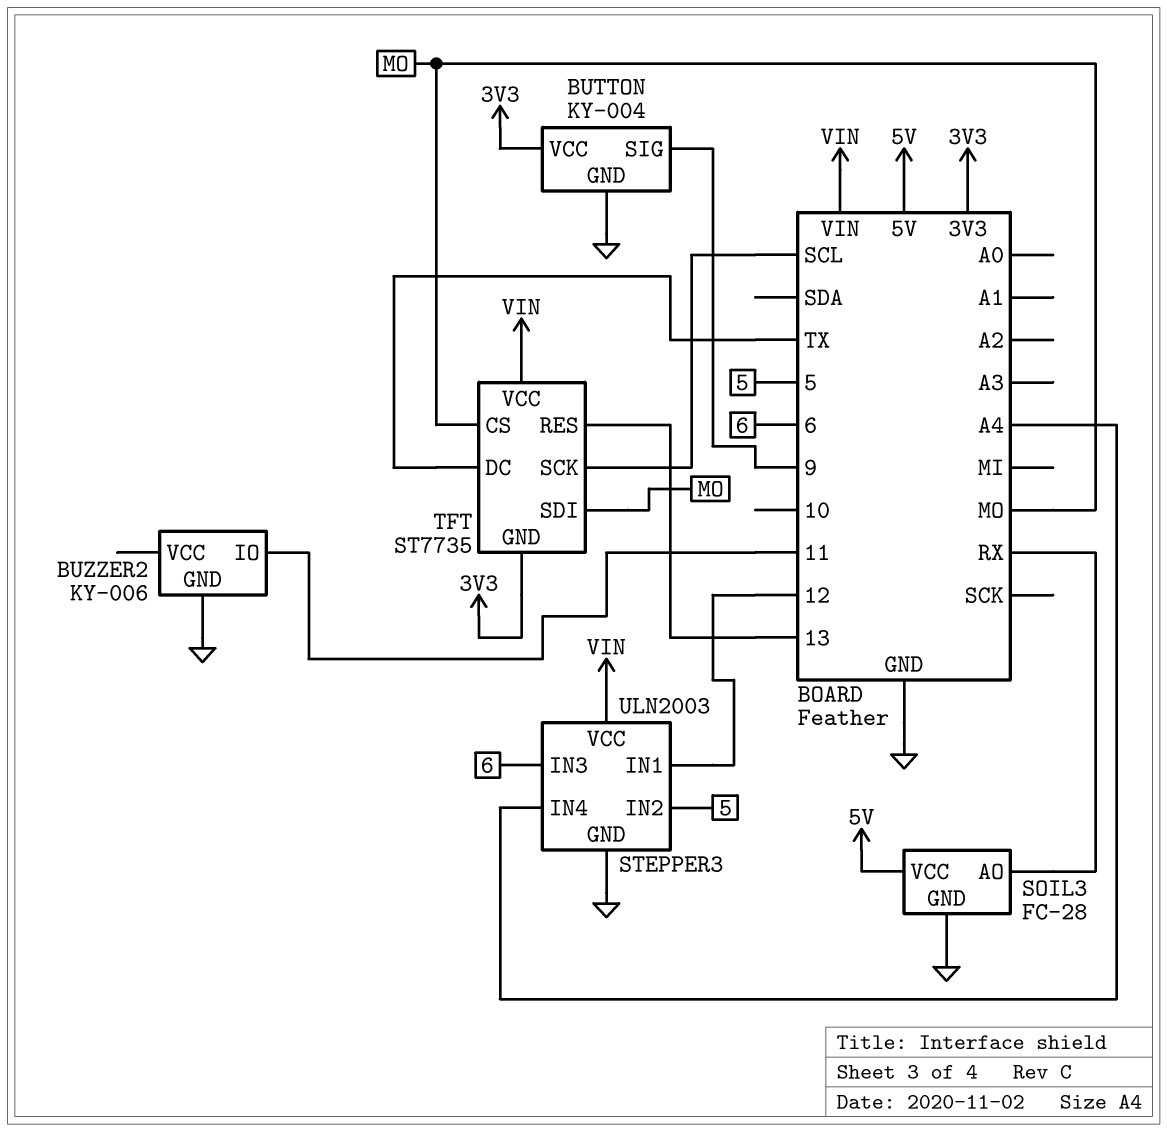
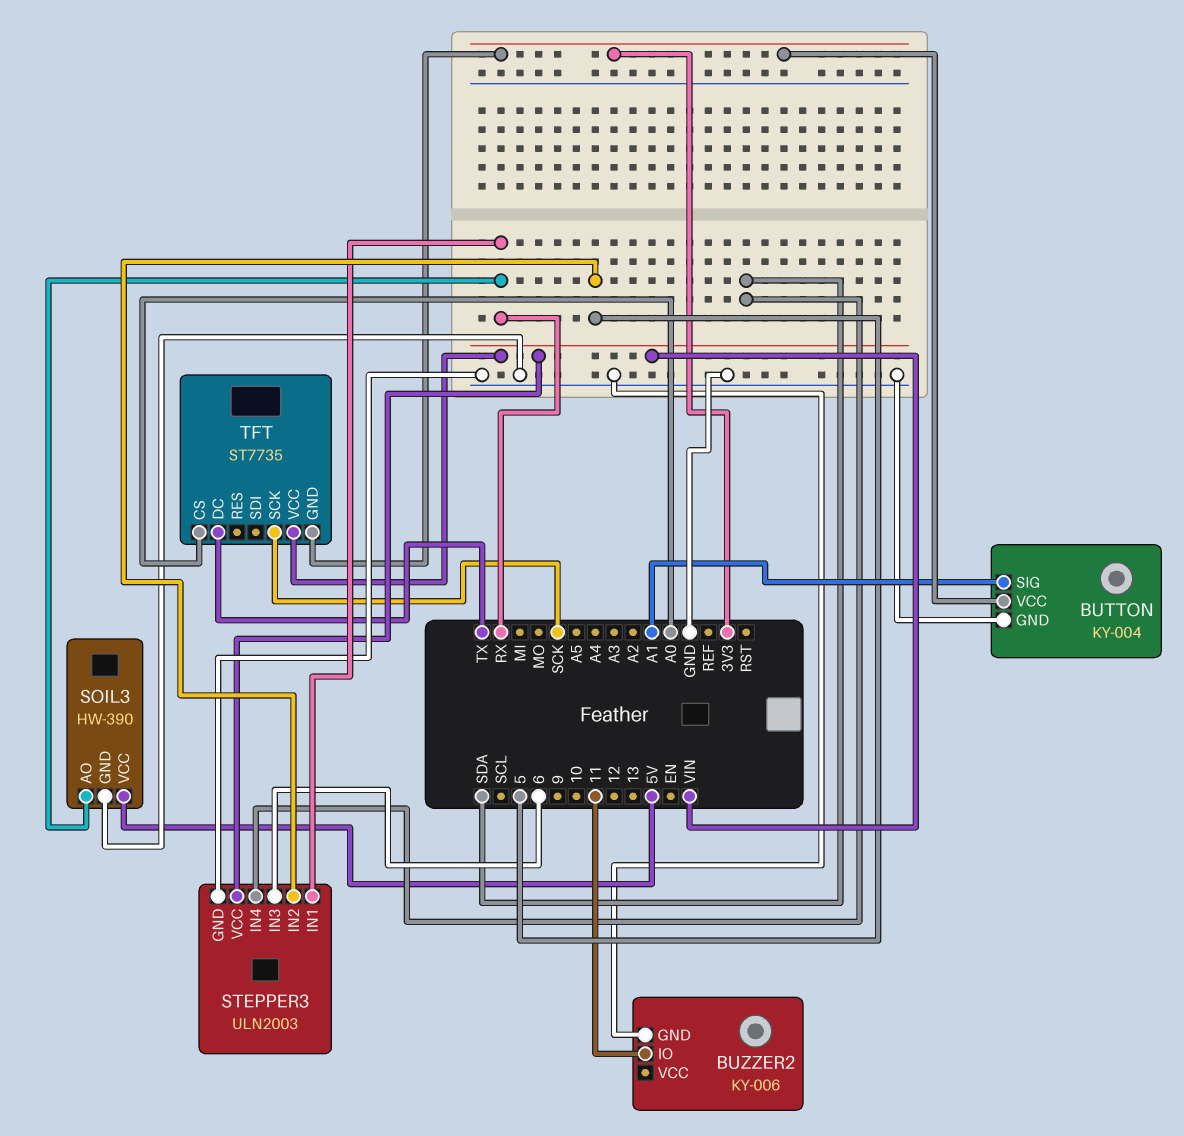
BUTTON pin SIG: 9 -> A1
SOIL3: FC-28 -> HW-390
STEPPER3 pin IN1: 12 -> RX
STEPPER3 pin IN4: A4 -> SDA
TFT pin CS: MO -> A0
TFT pin RES: 13 -> none
TFT pin SCK: SCL -> SCK
TFT pin SDI: MO -> none

